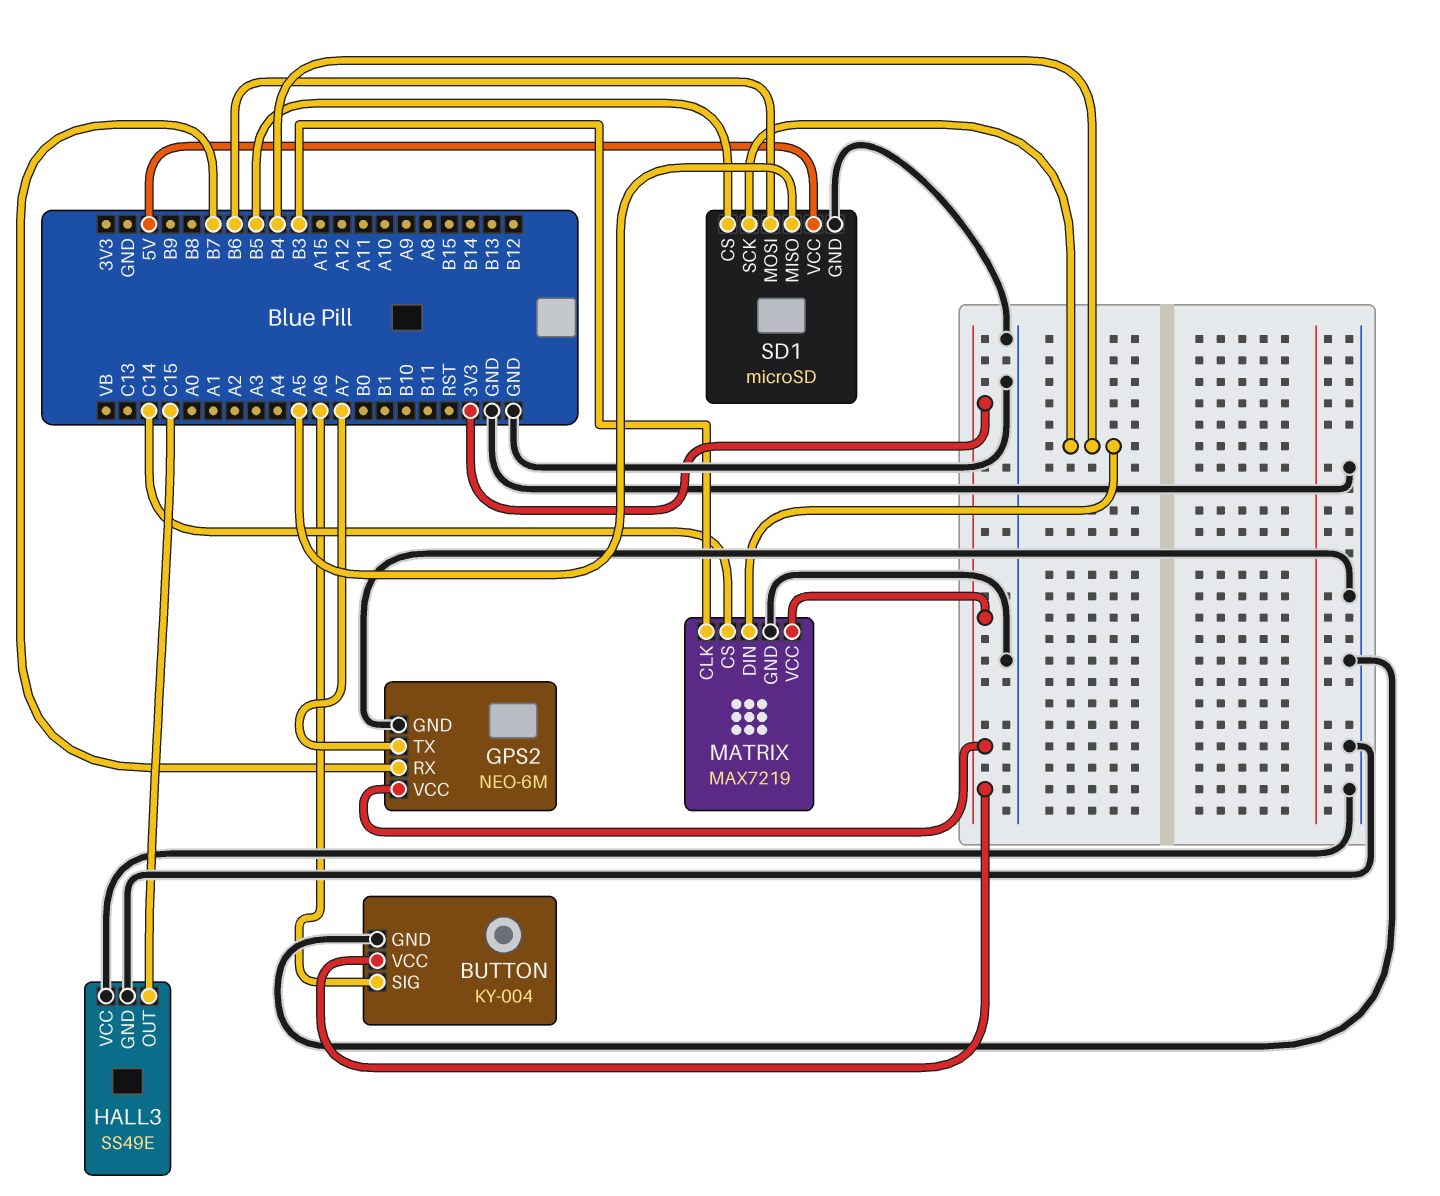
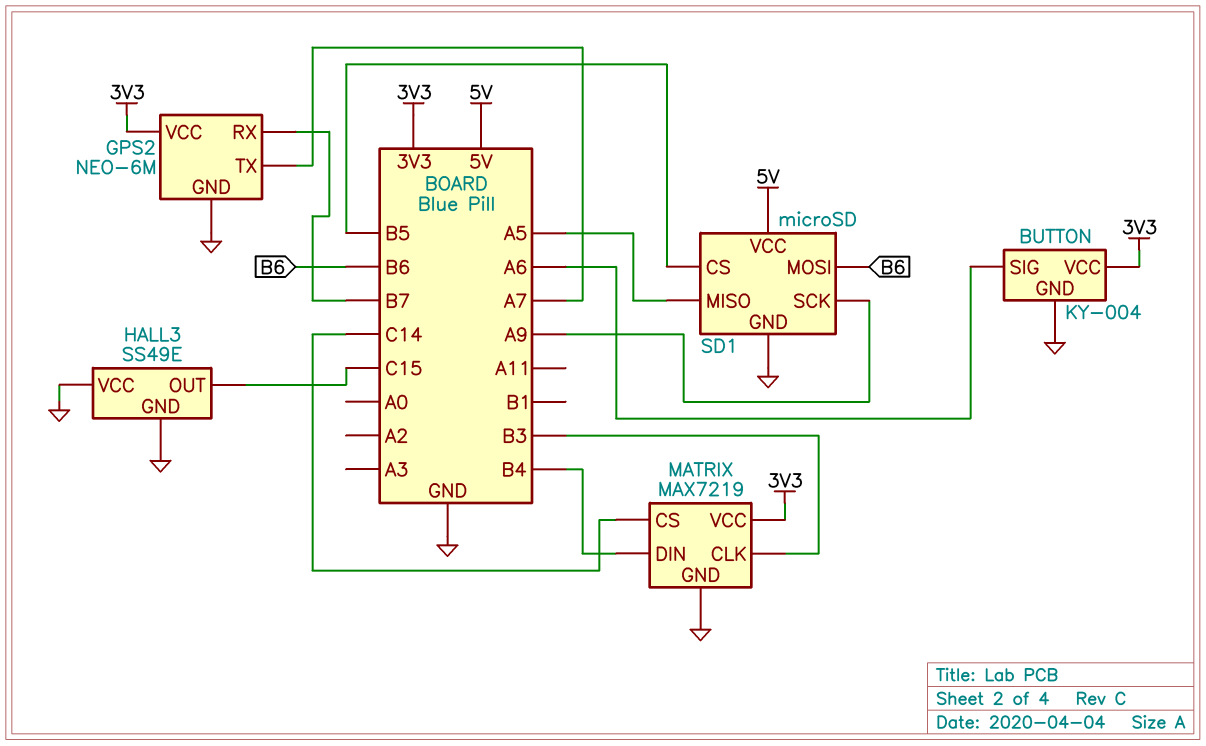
SD1 pin SCK: B4 -> A9

